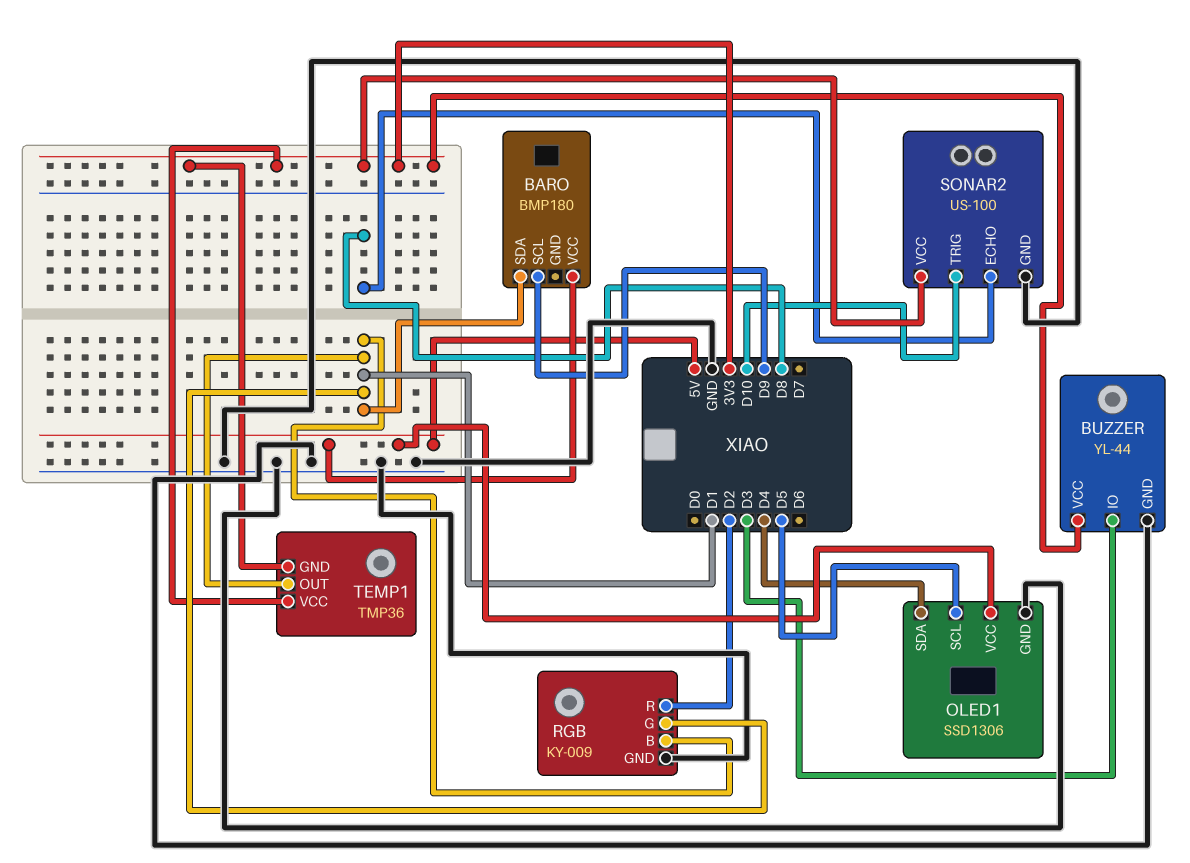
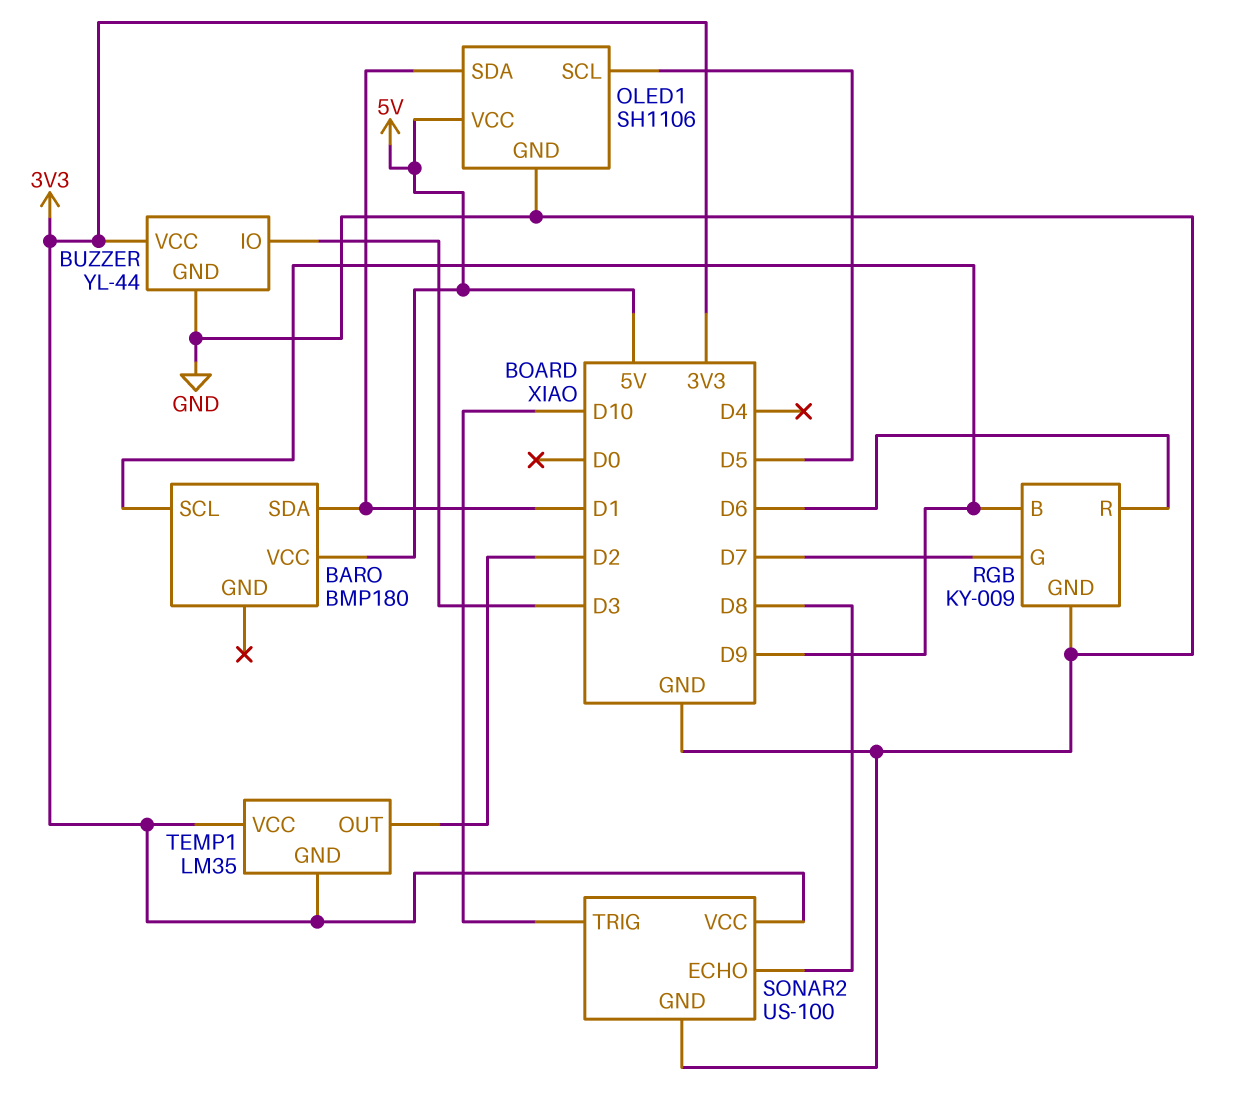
OLED1: SSD1306 -> SH1106
OLED1 pin SDA: D4 -> D1
RGB pin B: D1 -> D9
RGB pin G: D1 -> D7
RGB pin R: D2 -> D6
TEMP1: TMP36 -> LM35
TEMP1 pin OUT: D1 -> D2

